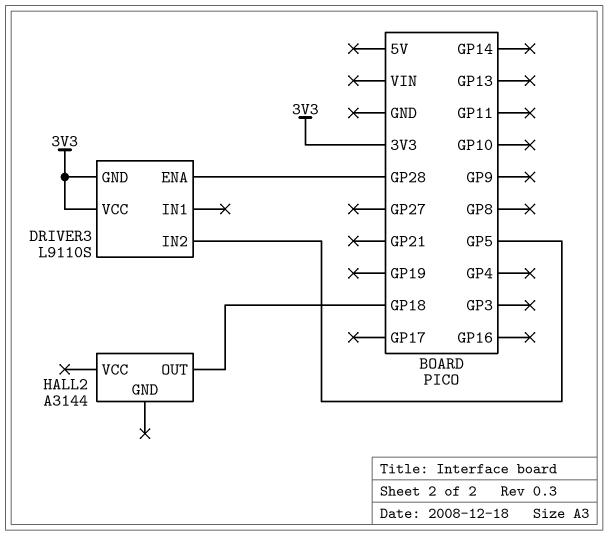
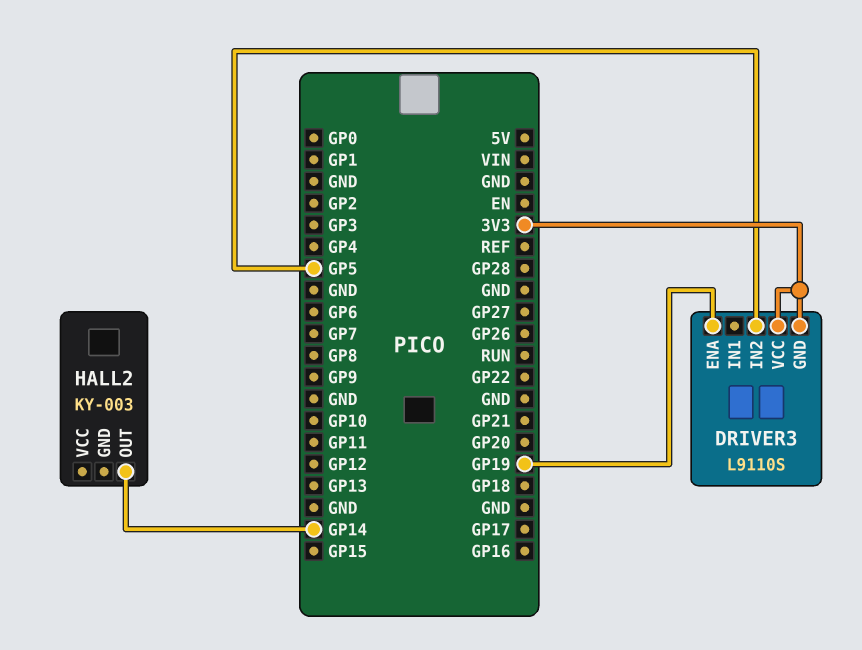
DRIVER3 pin ENA: GP28 -> GP19
HALL2: A3144 -> KY-003
HALL2 pin OUT: GP18 -> GP14

